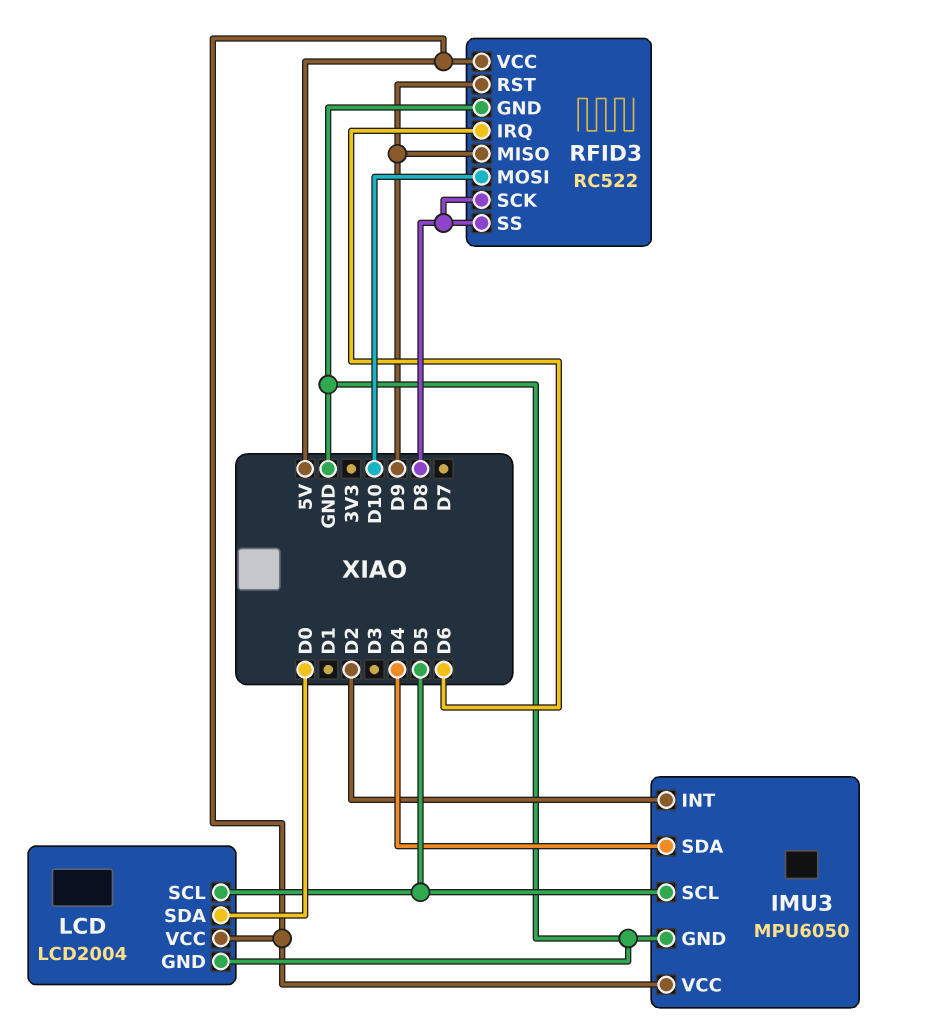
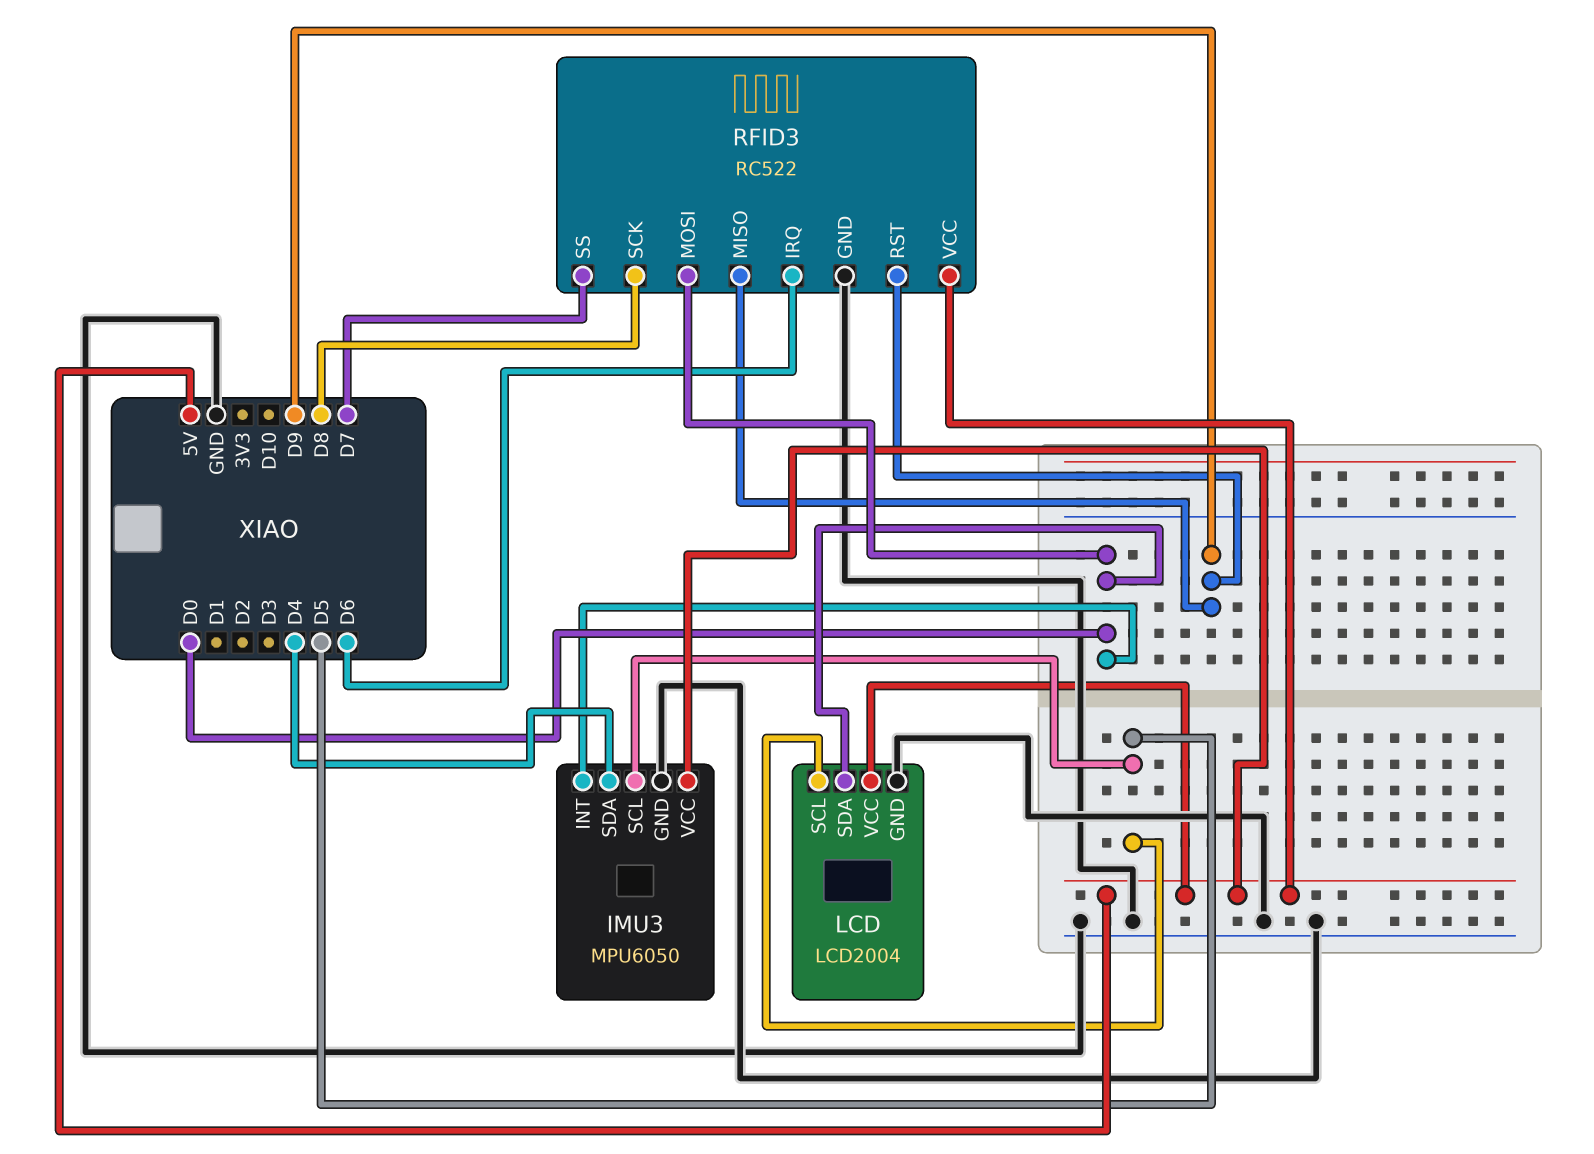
IMU3 pin INT: D2 -> D0
RFID3 pin MOSI: D10 -> D0
RFID3 pin SS: D8 -> D7

